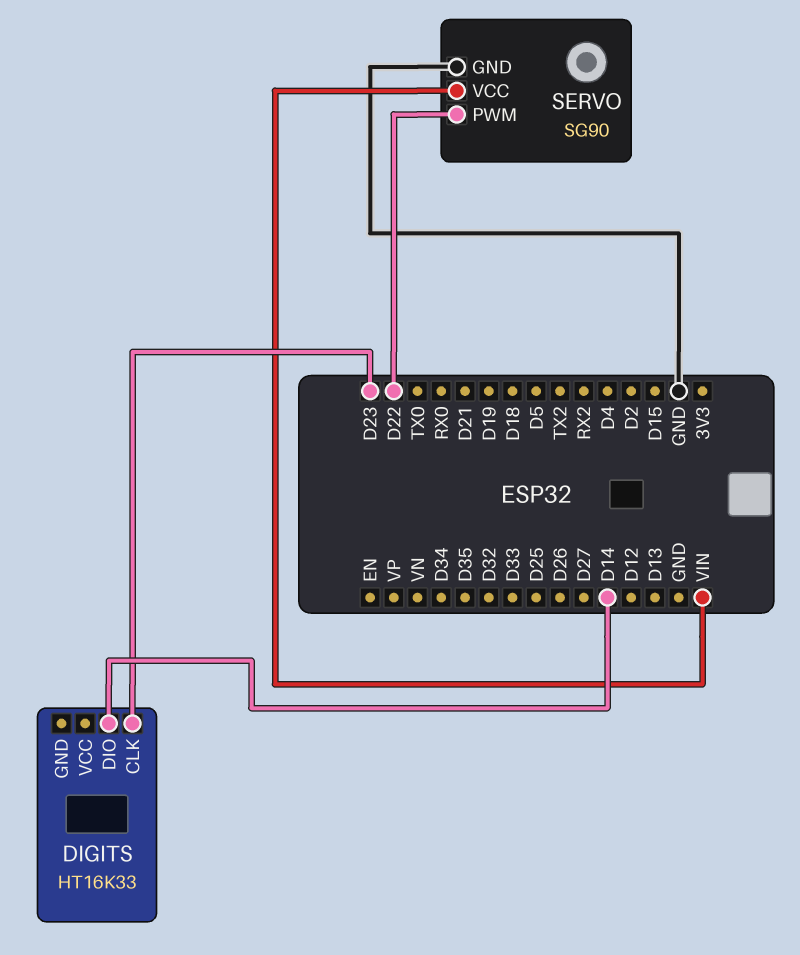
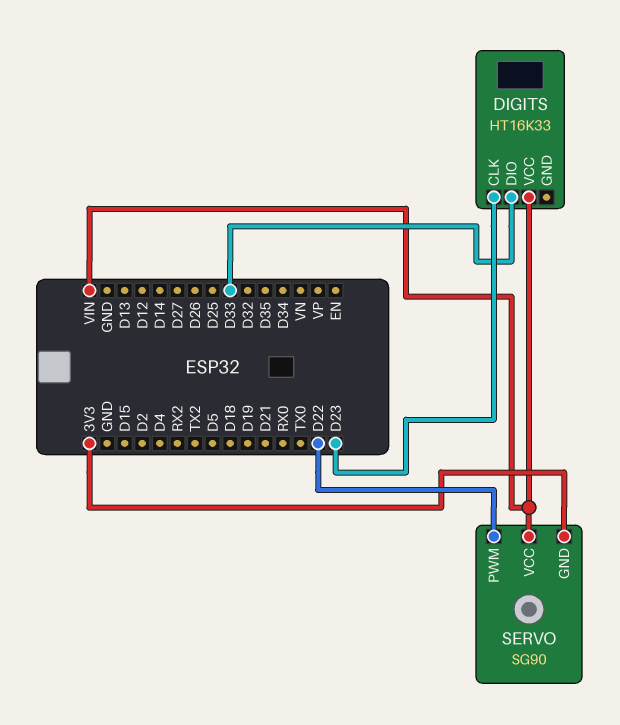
DIGITS pin DIO: D14 -> D33
DIGITS pin VCC: none -> VIN
SERVO pin GND: GND -> 3V3

